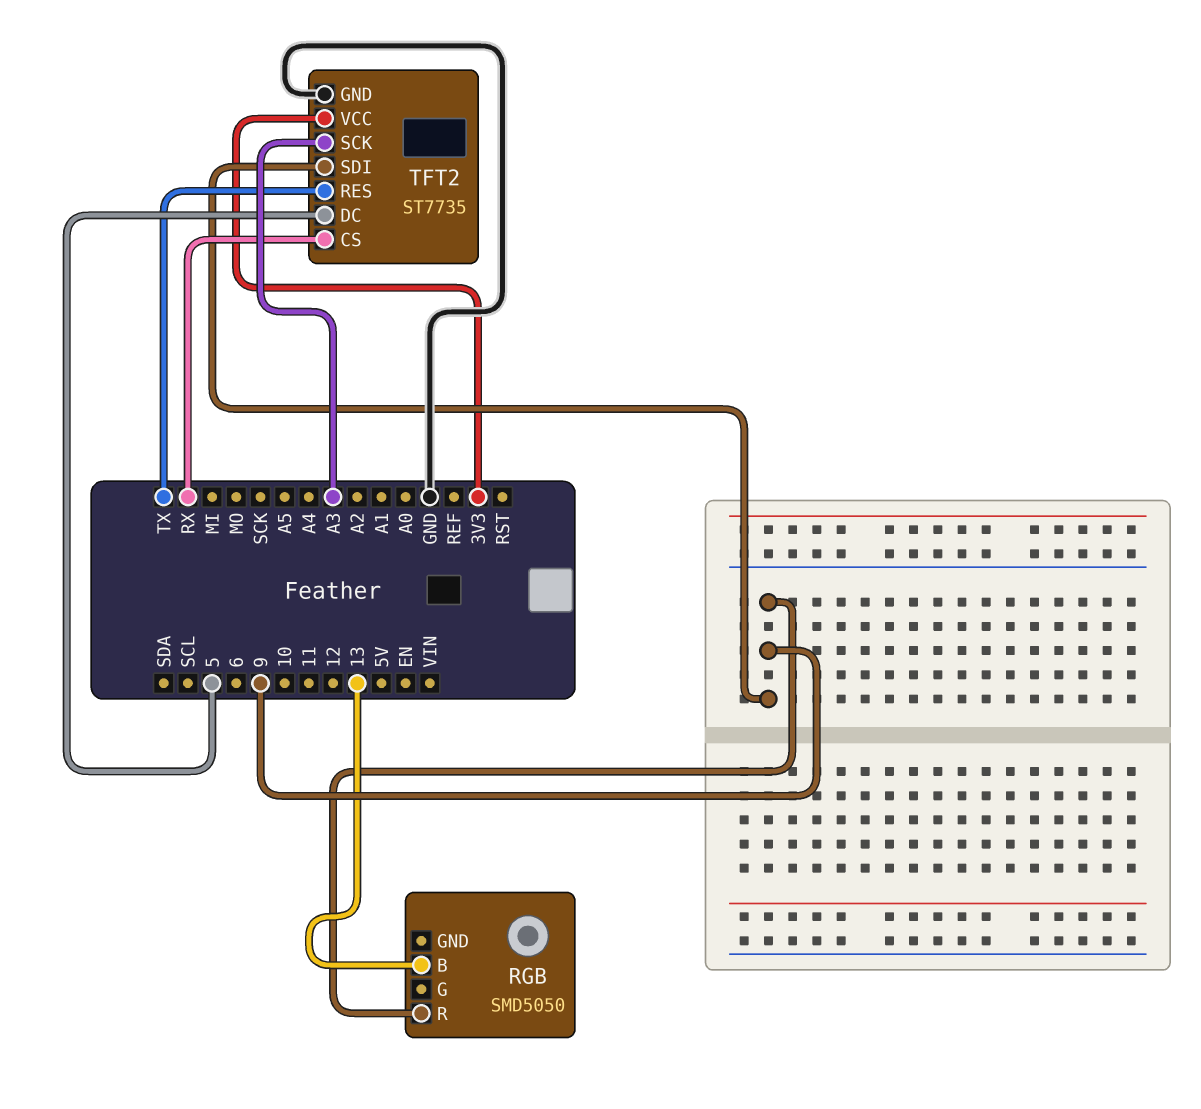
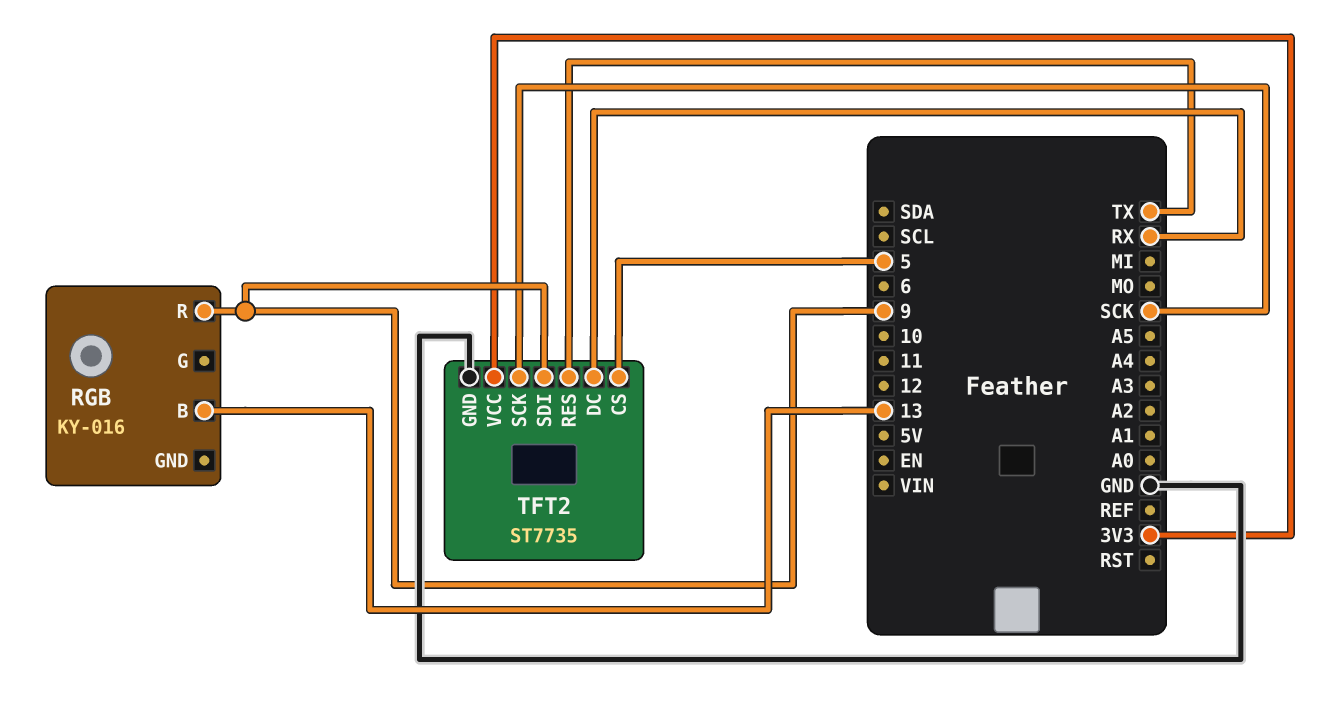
RGB: SMD5050 -> KY-016
TFT2 pin CS: RX -> 5
TFT2 pin DC: 5 -> RX
TFT2 pin SCK: A3 -> SCK

